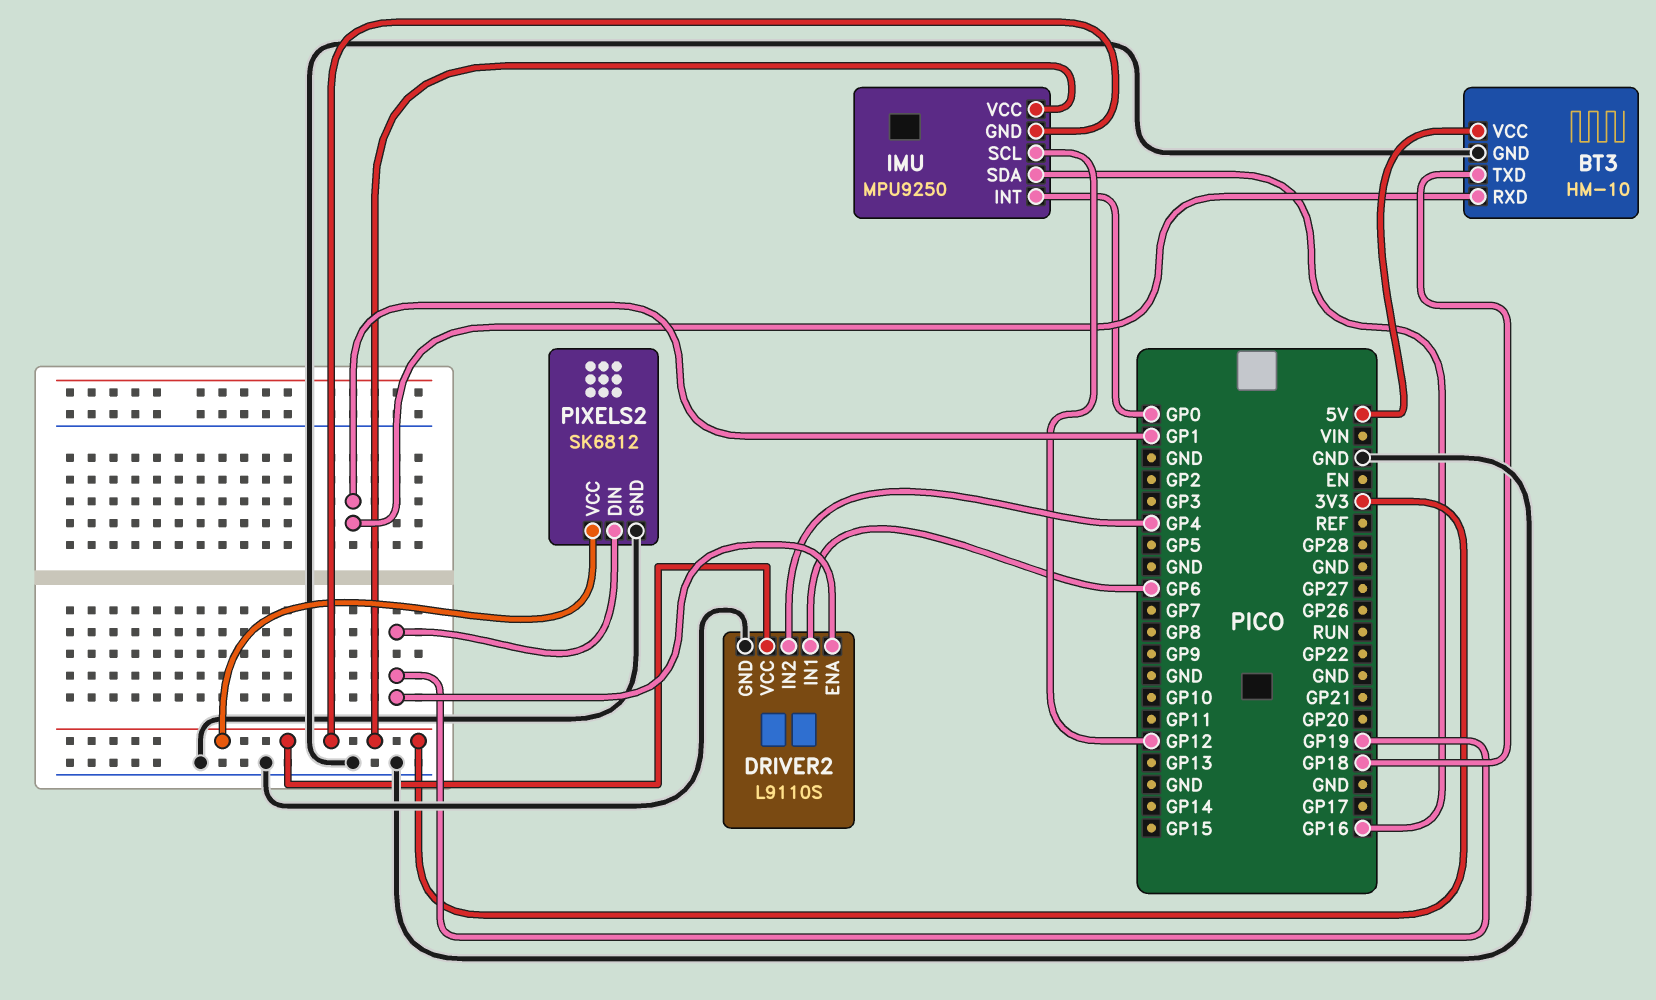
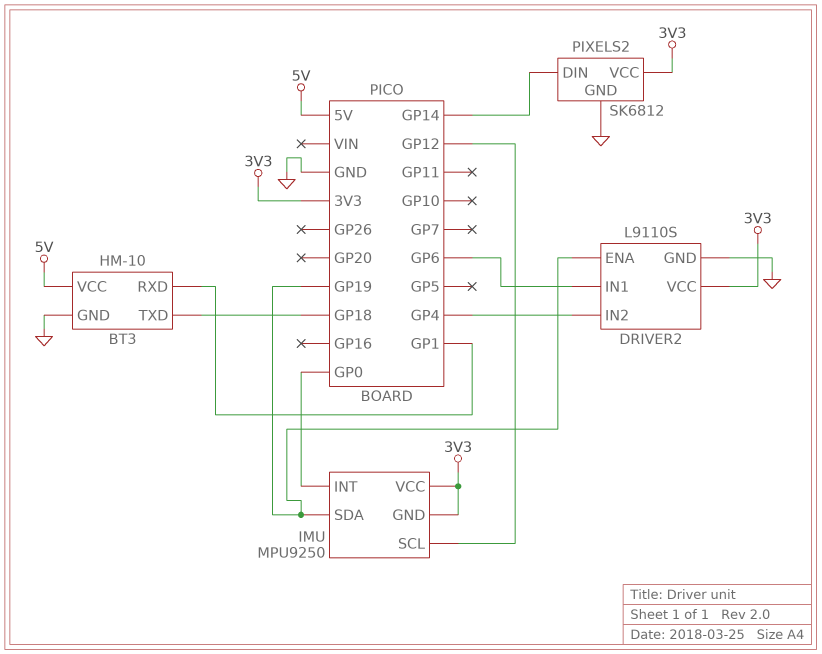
IMU pin SDA: GP16 -> GP19
PIXELS2 pin DIN: GP19 -> GP14

